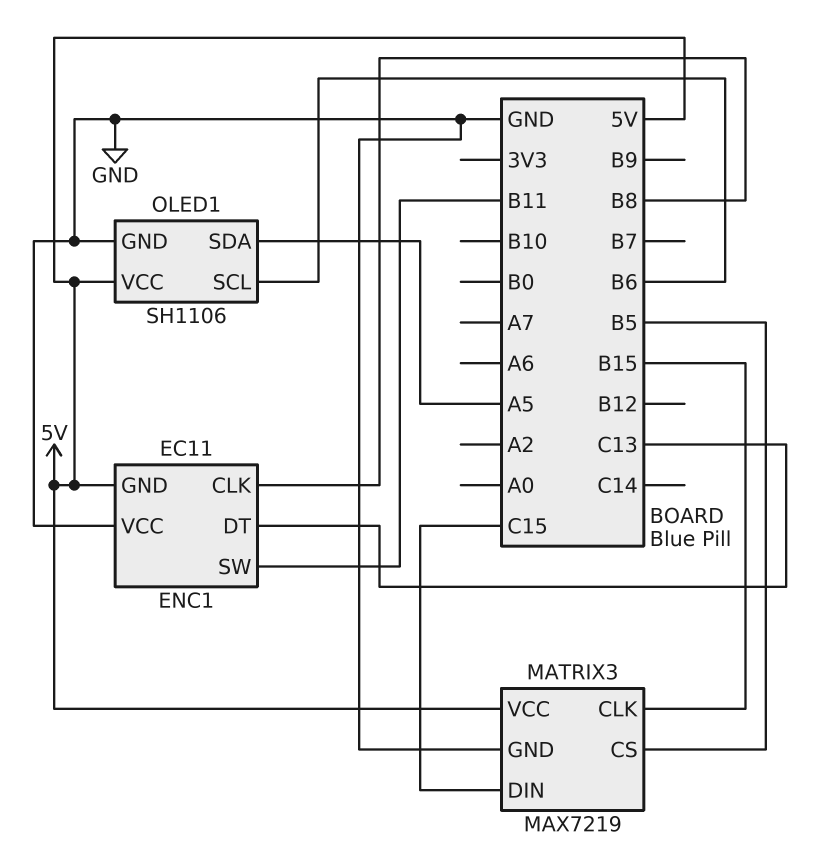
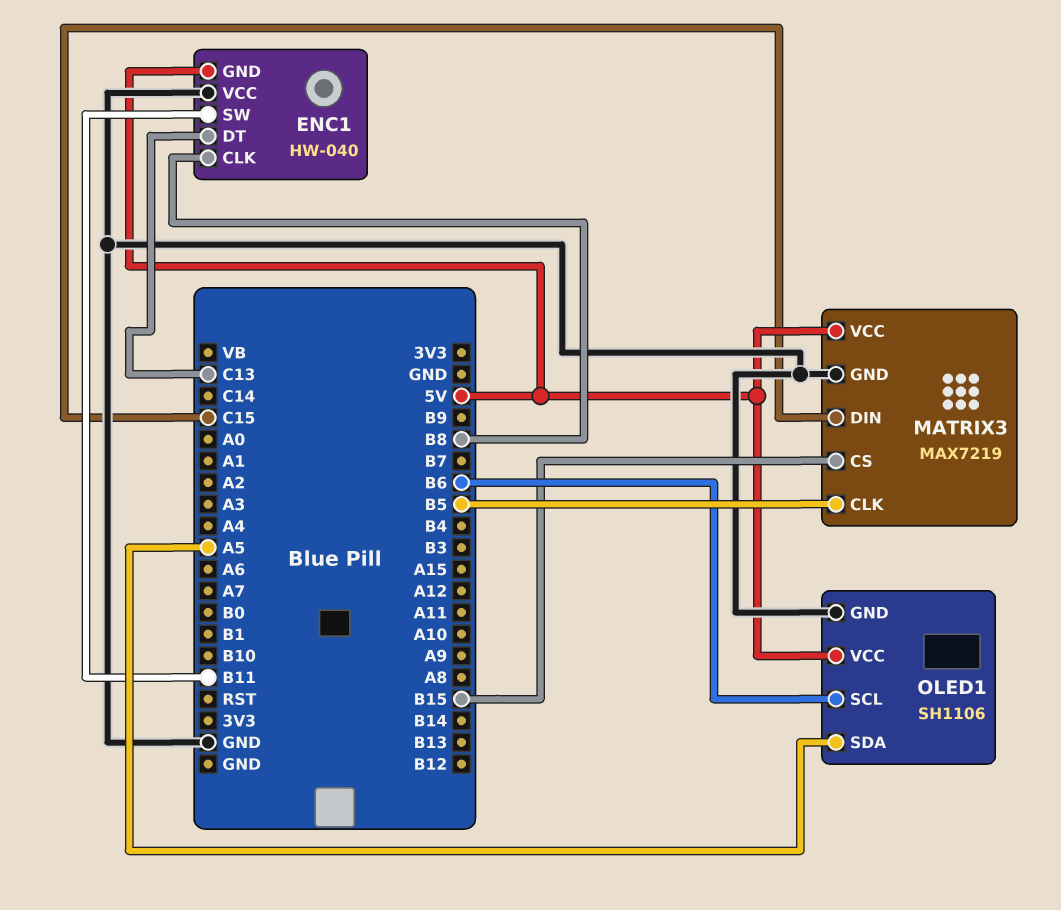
ENC1: EC11 -> HW-040
MATRIX3 pin CLK: B15 -> B5
MATRIX3 pin CS: B5 -> B15

